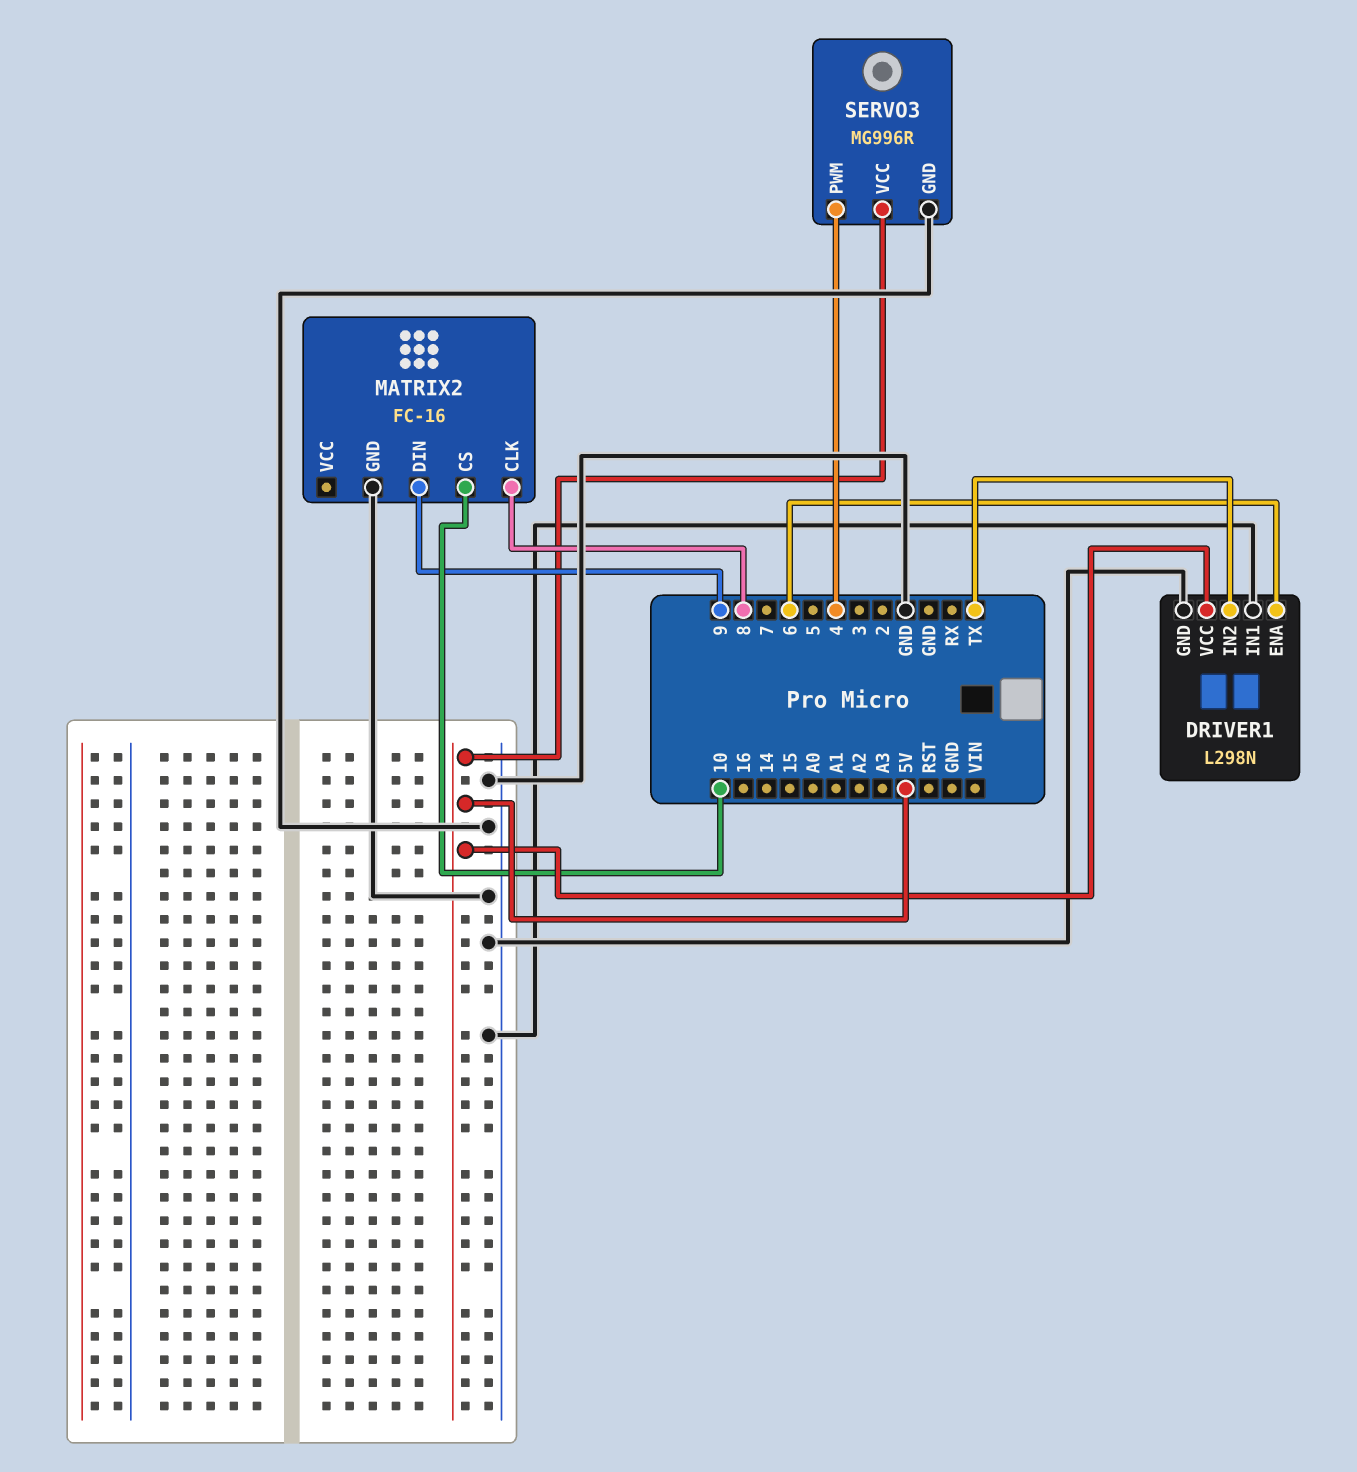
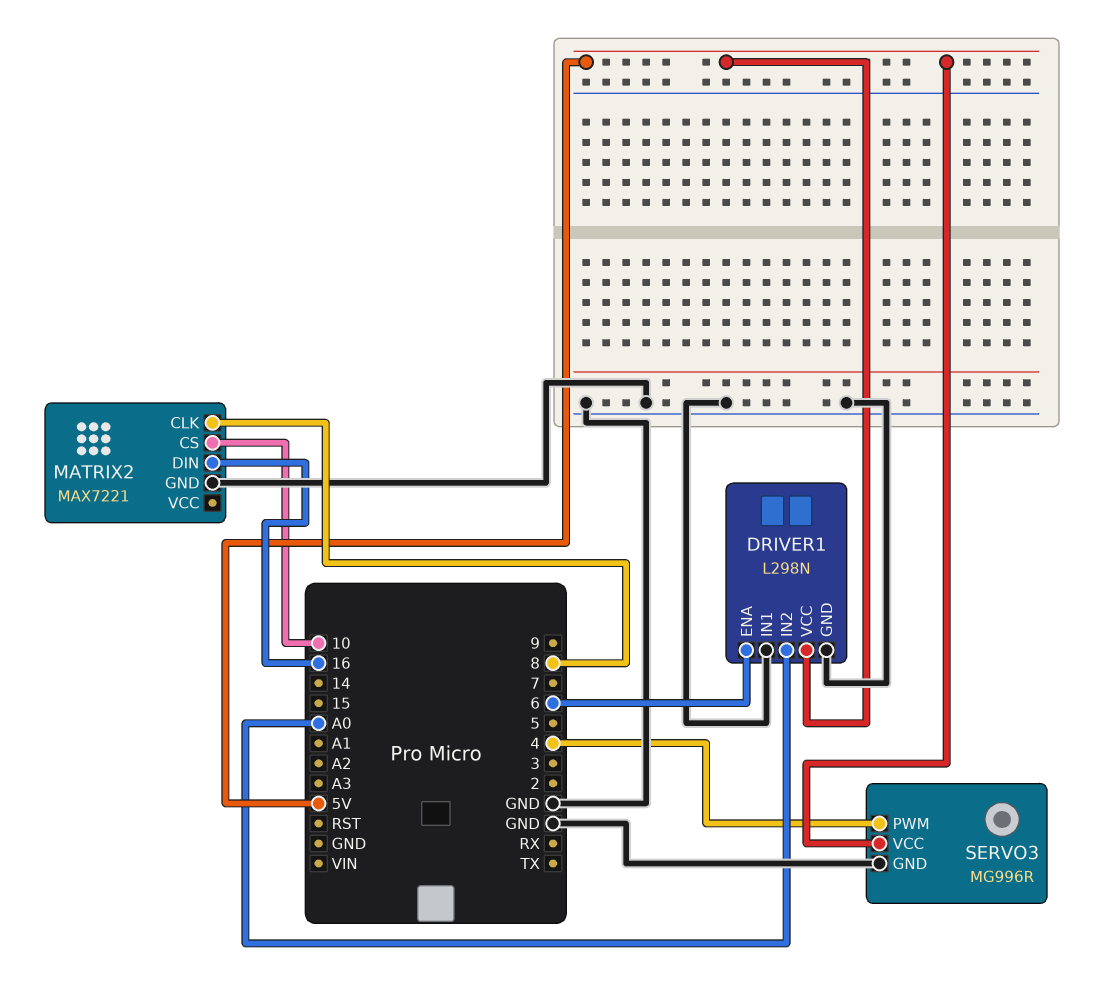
DRIVER1 pin IN2: TX -> A0
MATRIX2: FC-16 -> MAX7221
MATRIX2 pin DIN: 9 -> 16

